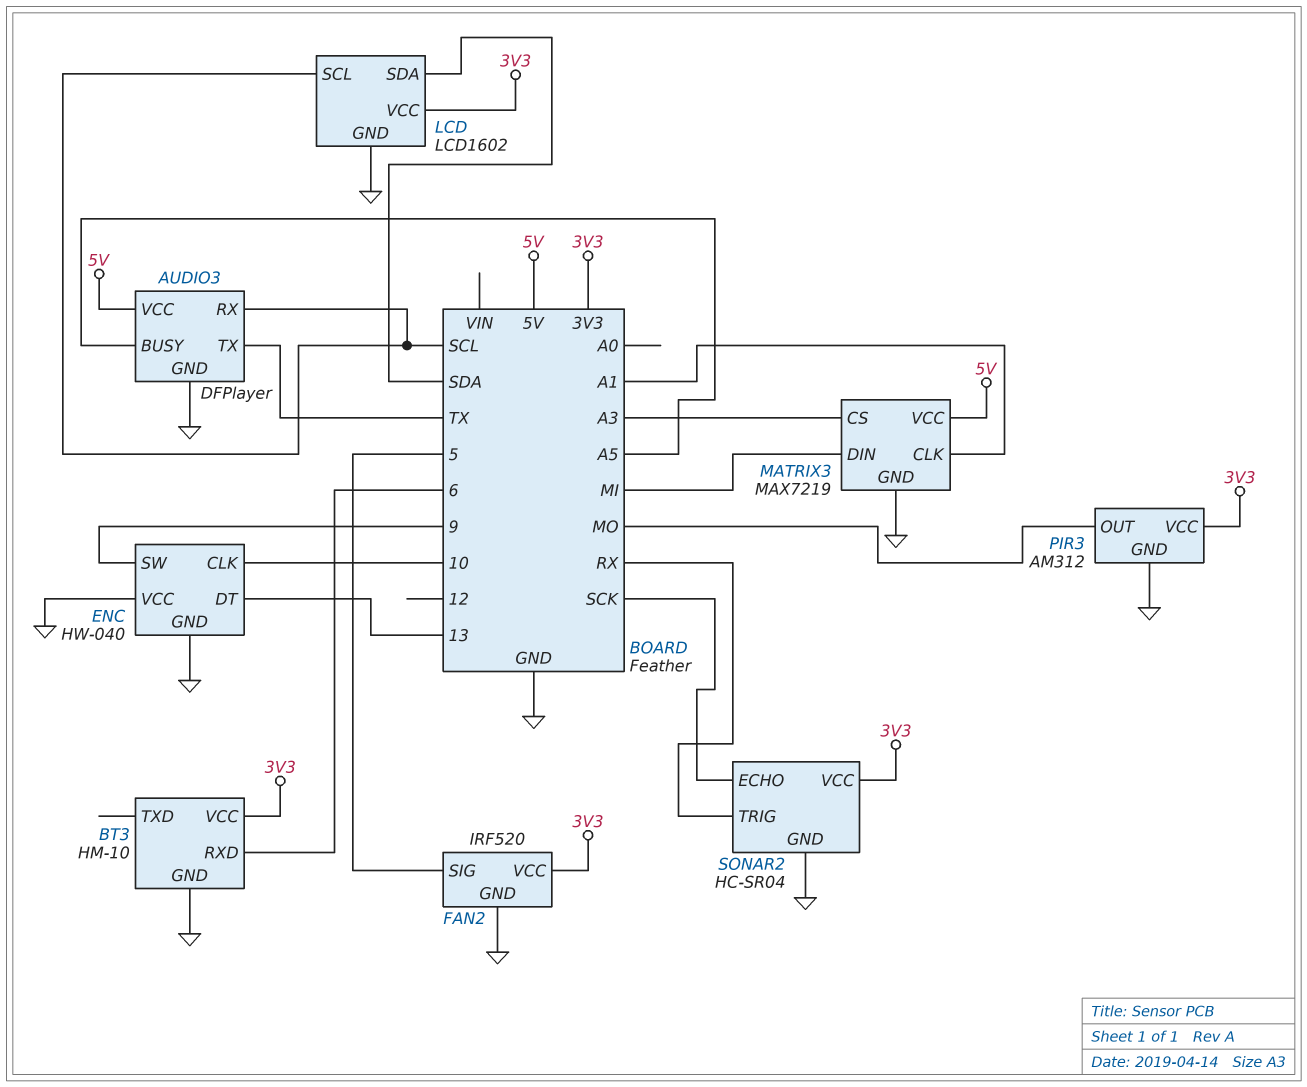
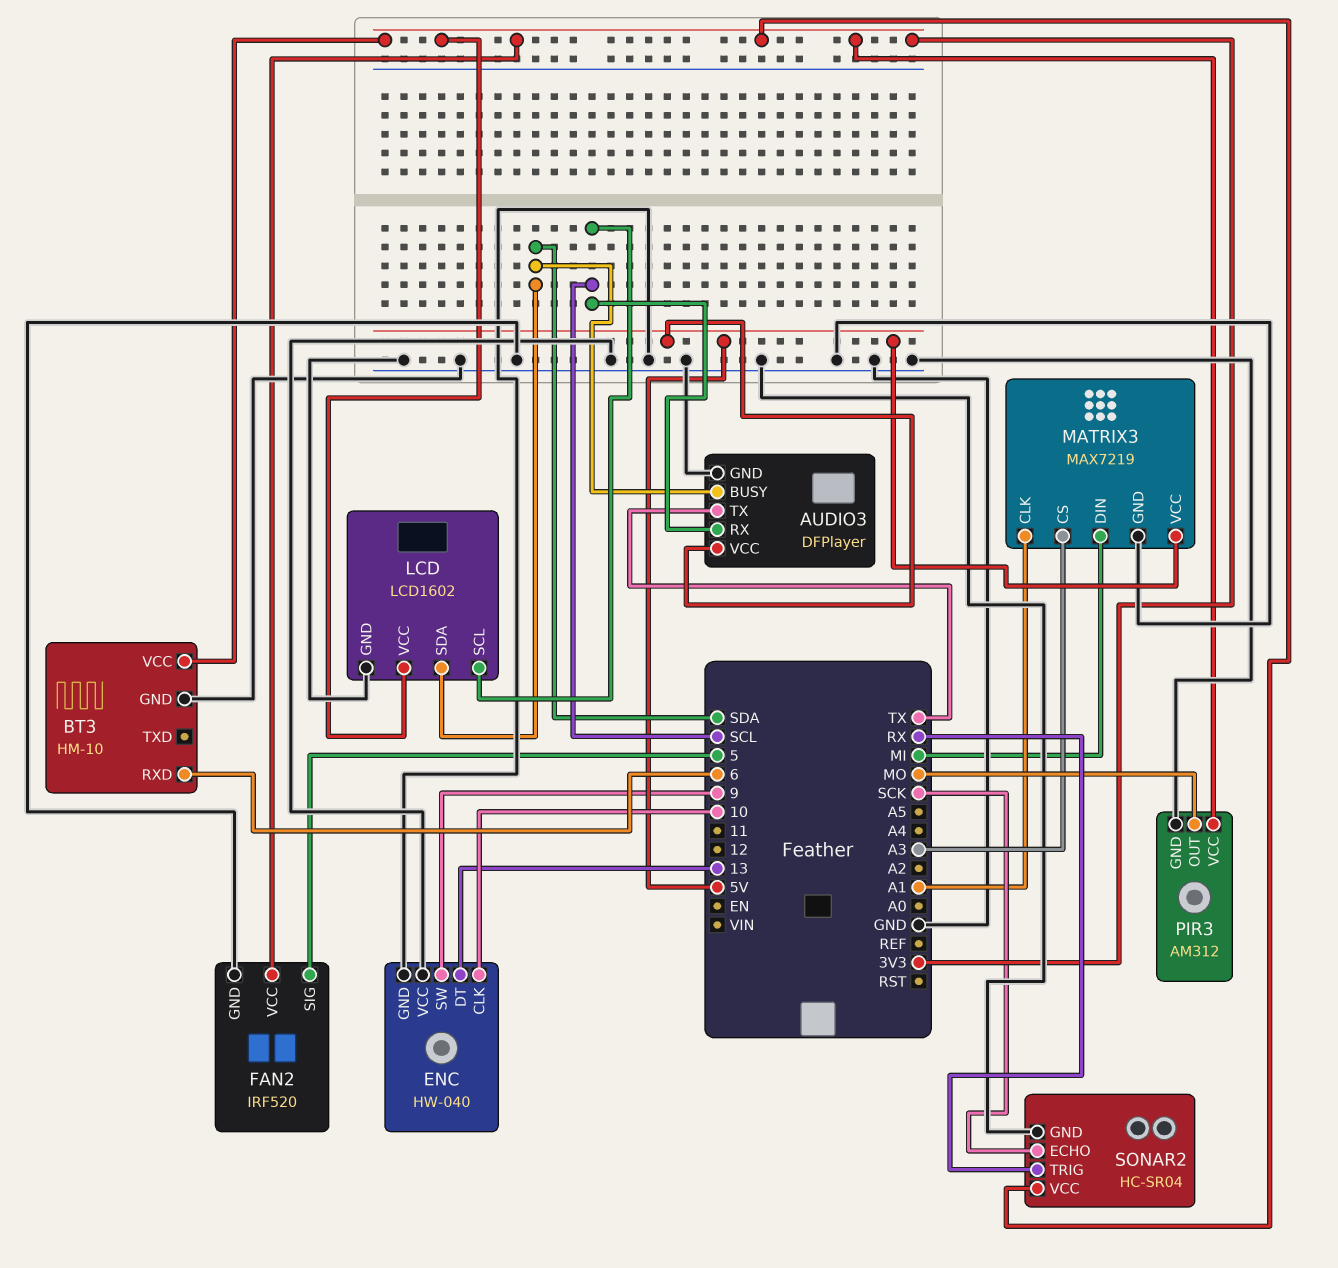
AUDIO3 pin BUSY: A5 -> SDA

